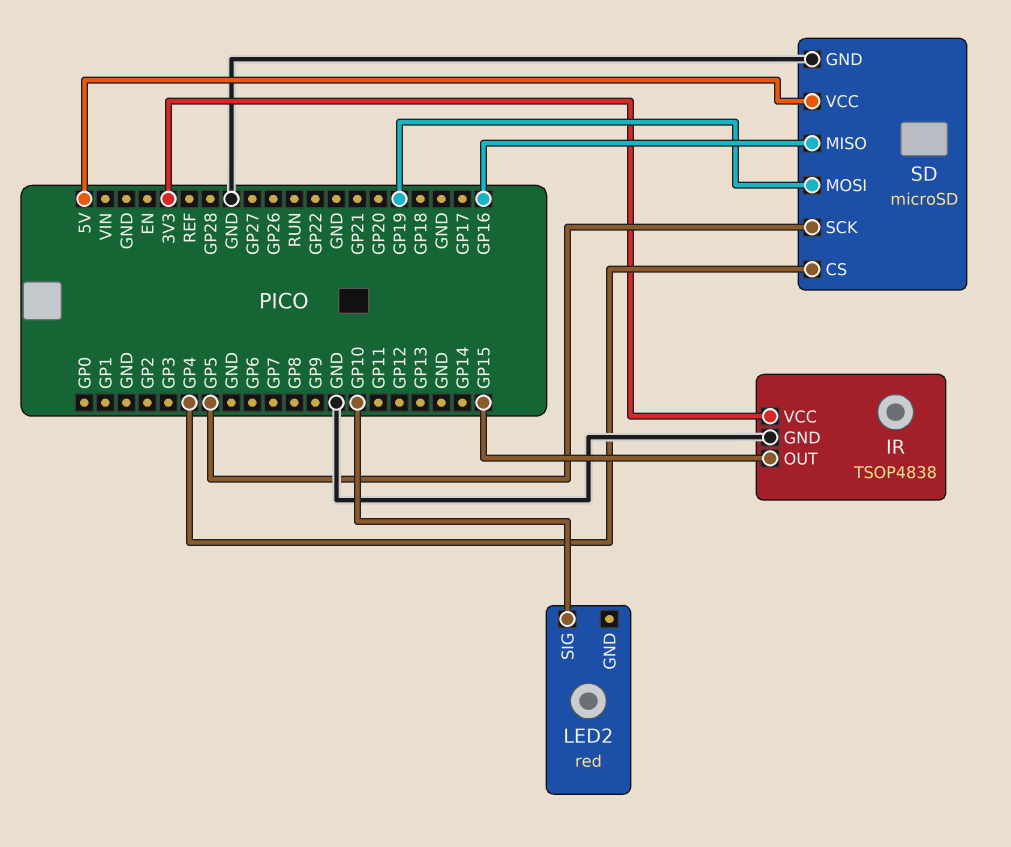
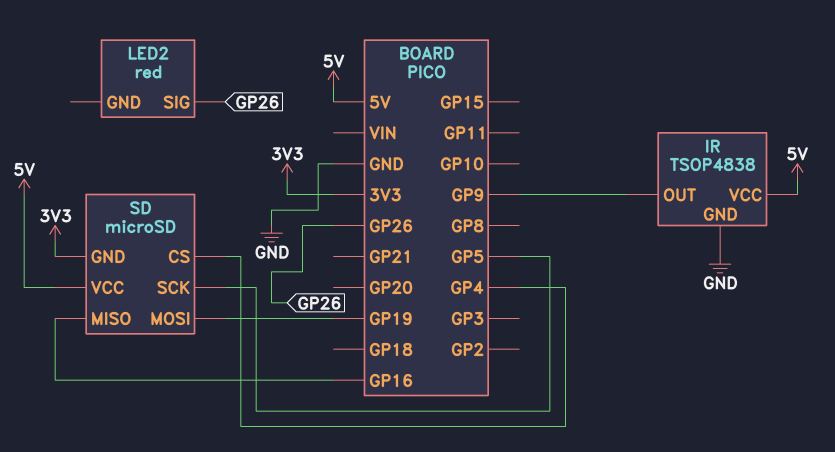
IR pin OUT: GP15 -> GP9
IR pin VCC: 3V3 -> 5V
LED2 pin SIG: GP10 -> GP26
SD pin GND: GND -> 3V3

